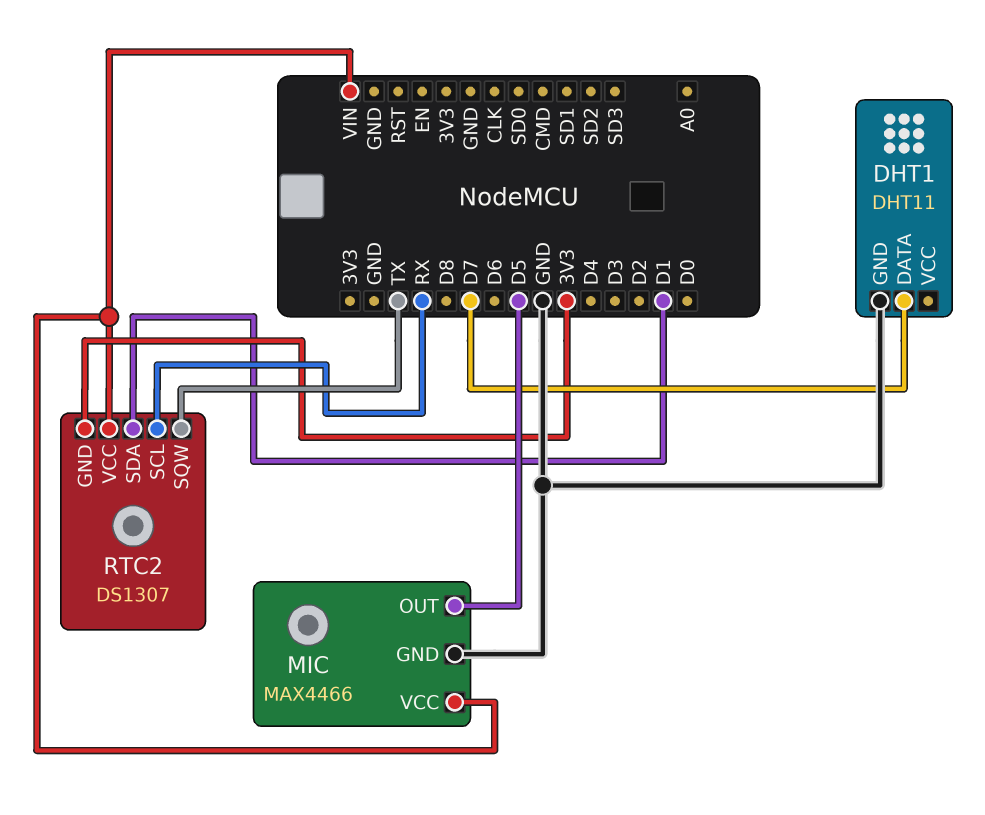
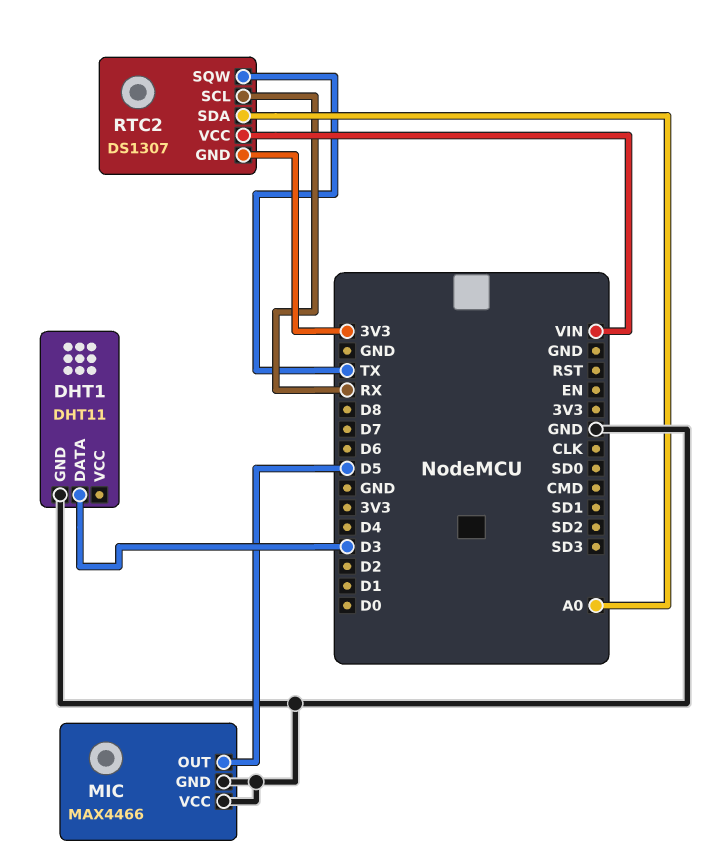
DHT1 pin DATA: D7 -> D3
MIC pin VCC: VIN -> GND
RTC2 pin SDA: D1 -> A0

